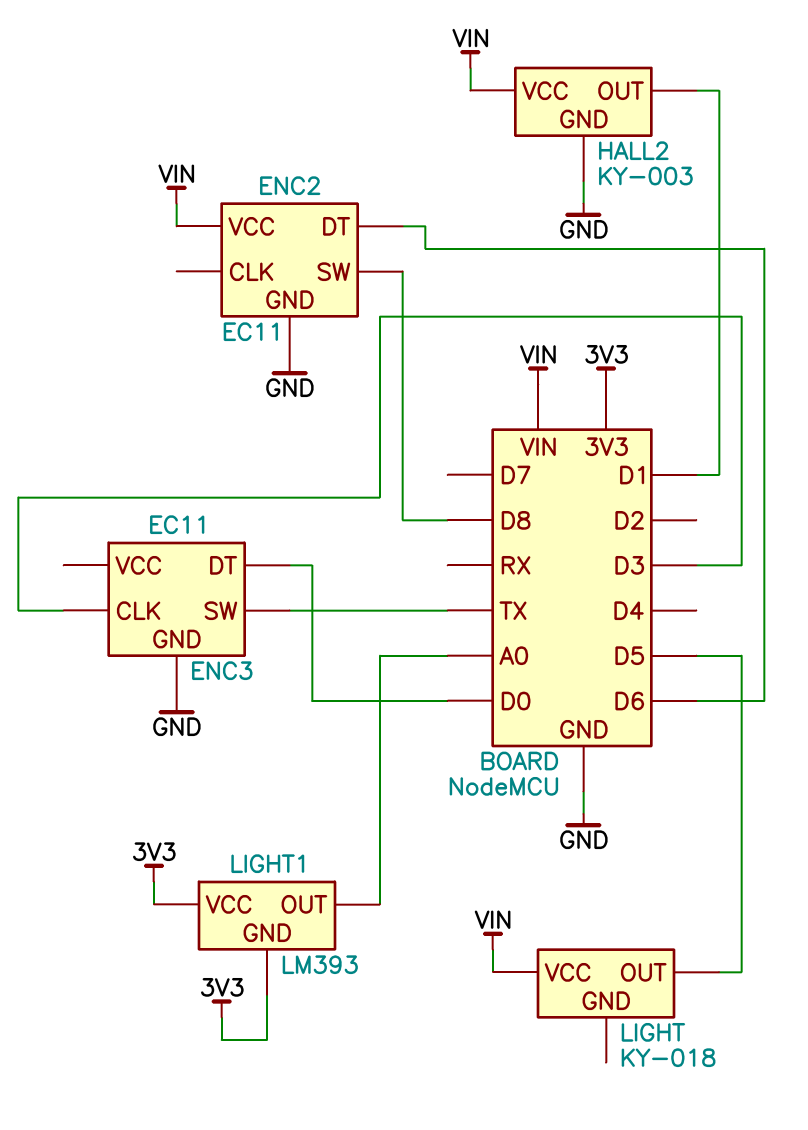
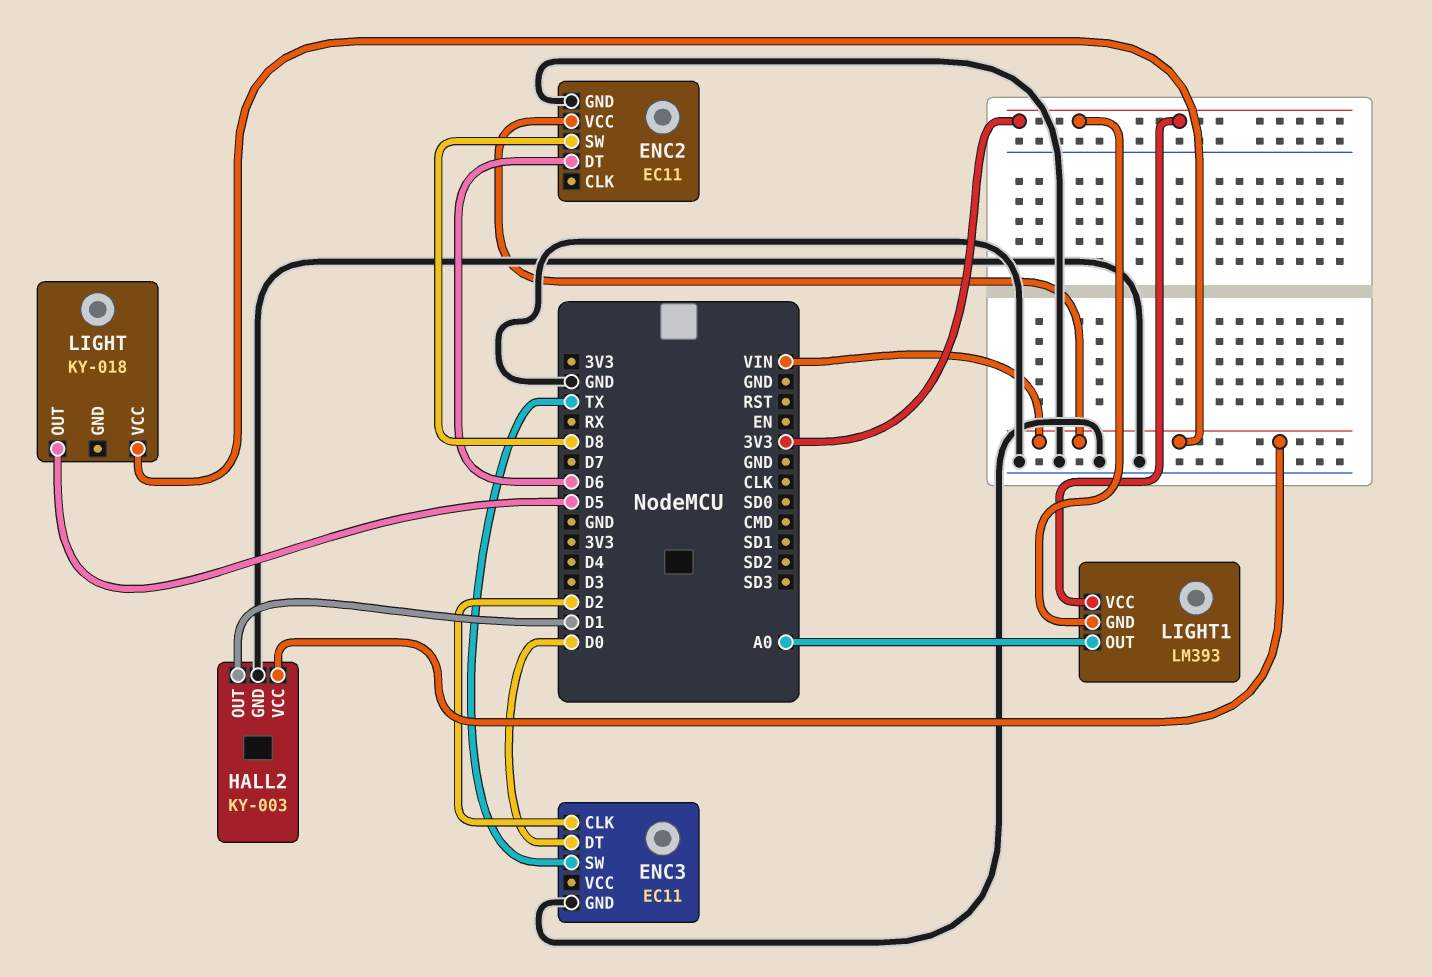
ENC3 pin CLK: D3 -> D2

